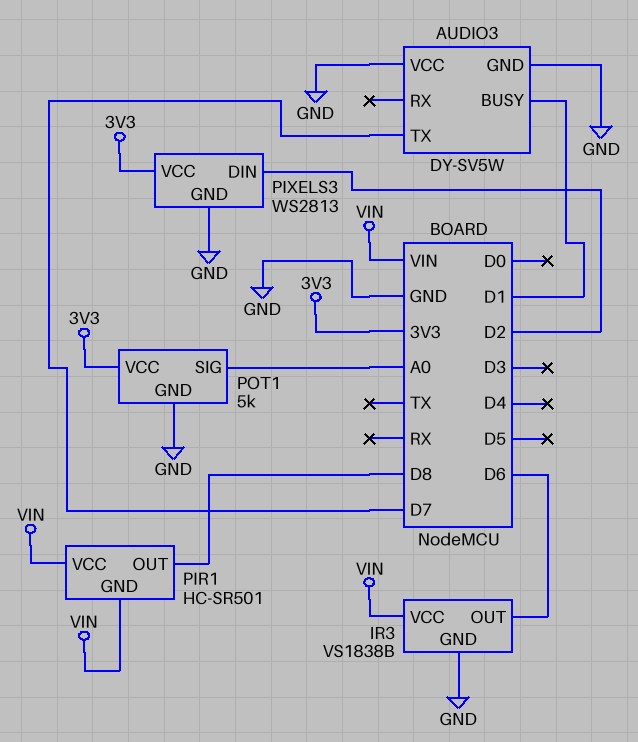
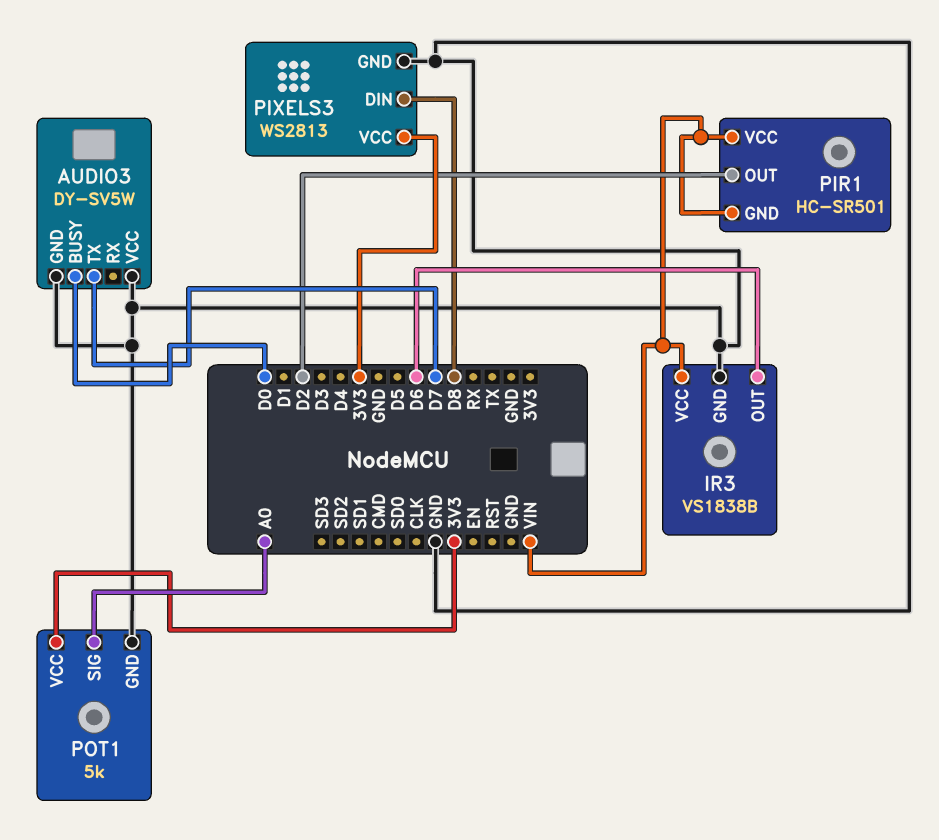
AUDIO3 pin BUSY: D1 -> D0
PIR1 pin OUT: D8 -> D2
PIXELS3 pin DIN: D2 -> D8

